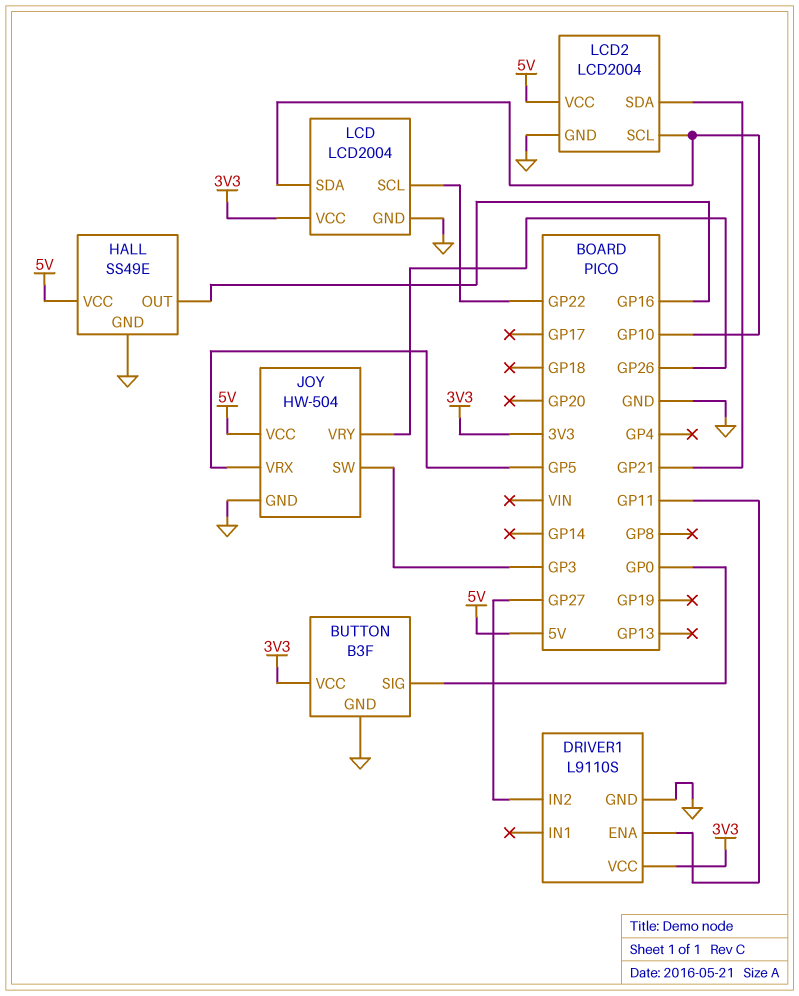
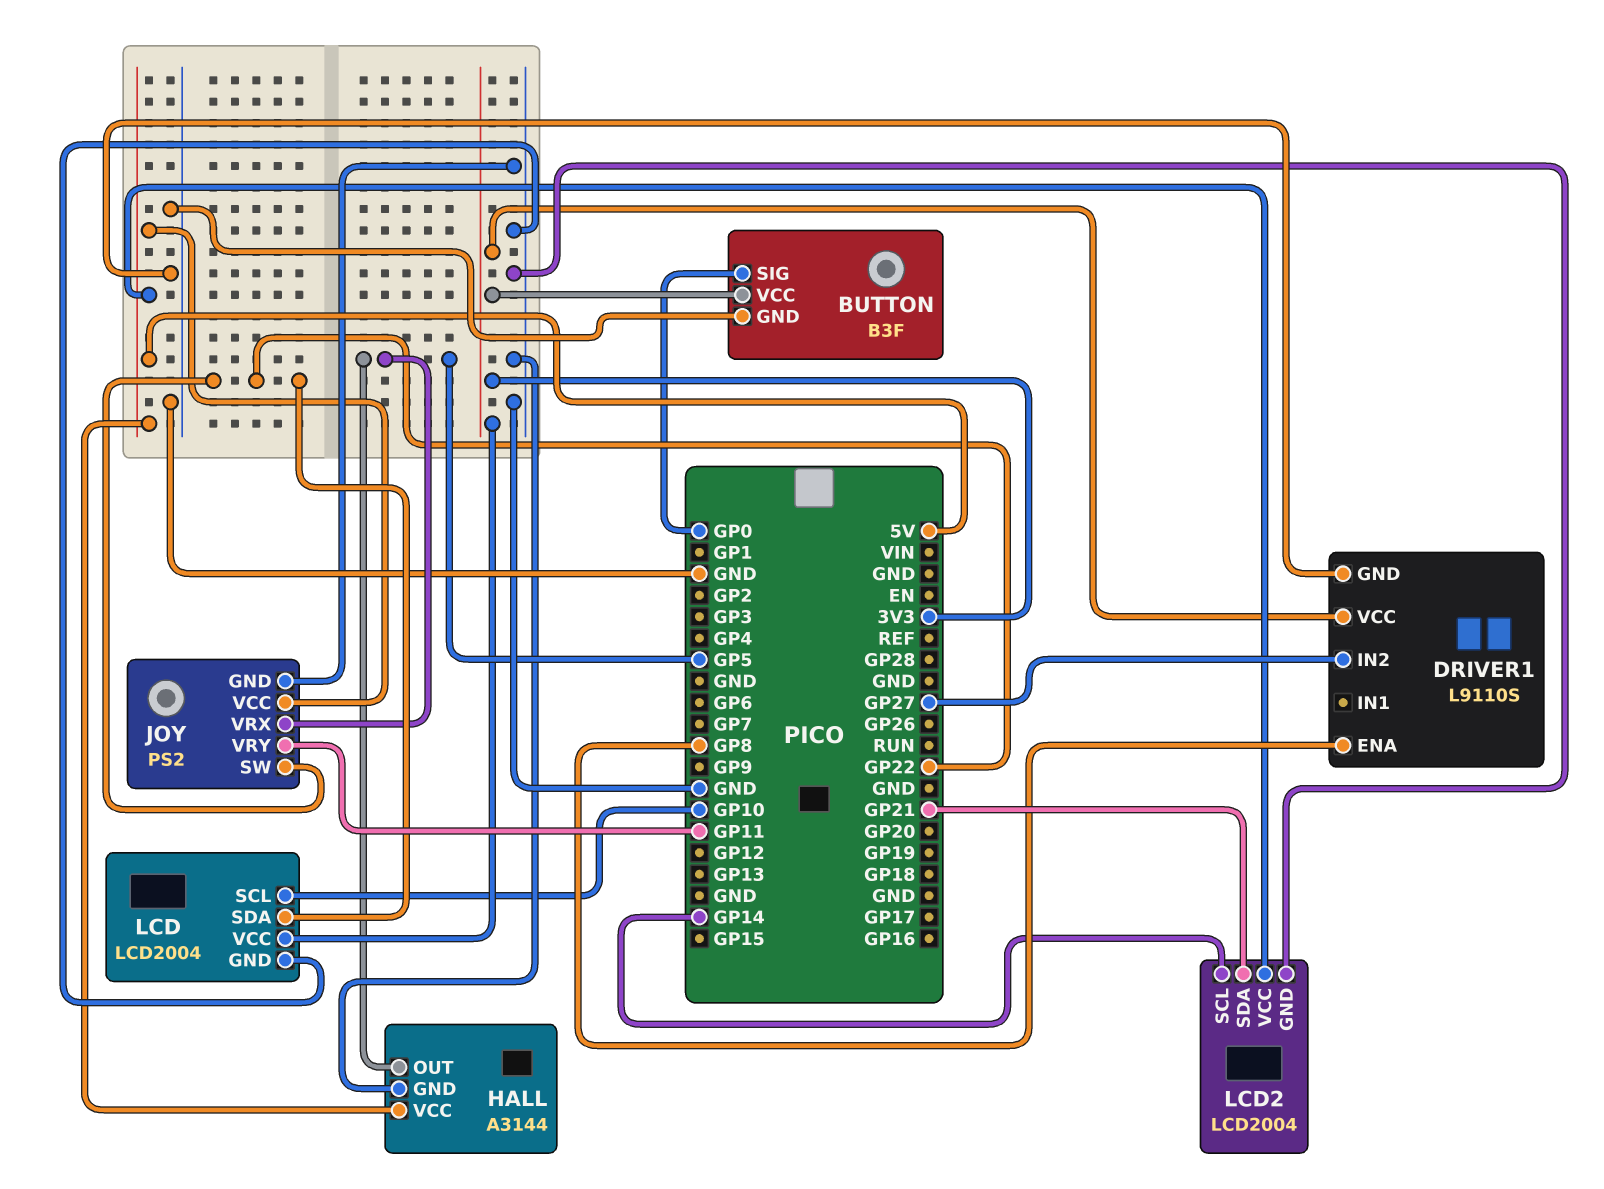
DRIVER1 pin ENA: GP11 -> GP8
HALL: SS49E -> A3144
HALL pin OUT: GP16 -> GP5
JOY: HW-504 -> PS2
JOY pin SW: GP3 -> GP22
JOY pin VRY: GP26 -> GP11
LCD pin SCL: GP22 -> GP10
LCD pin SDA: GP10 -> GP22
LCD2 pin SCL: GP10 -> GP14

